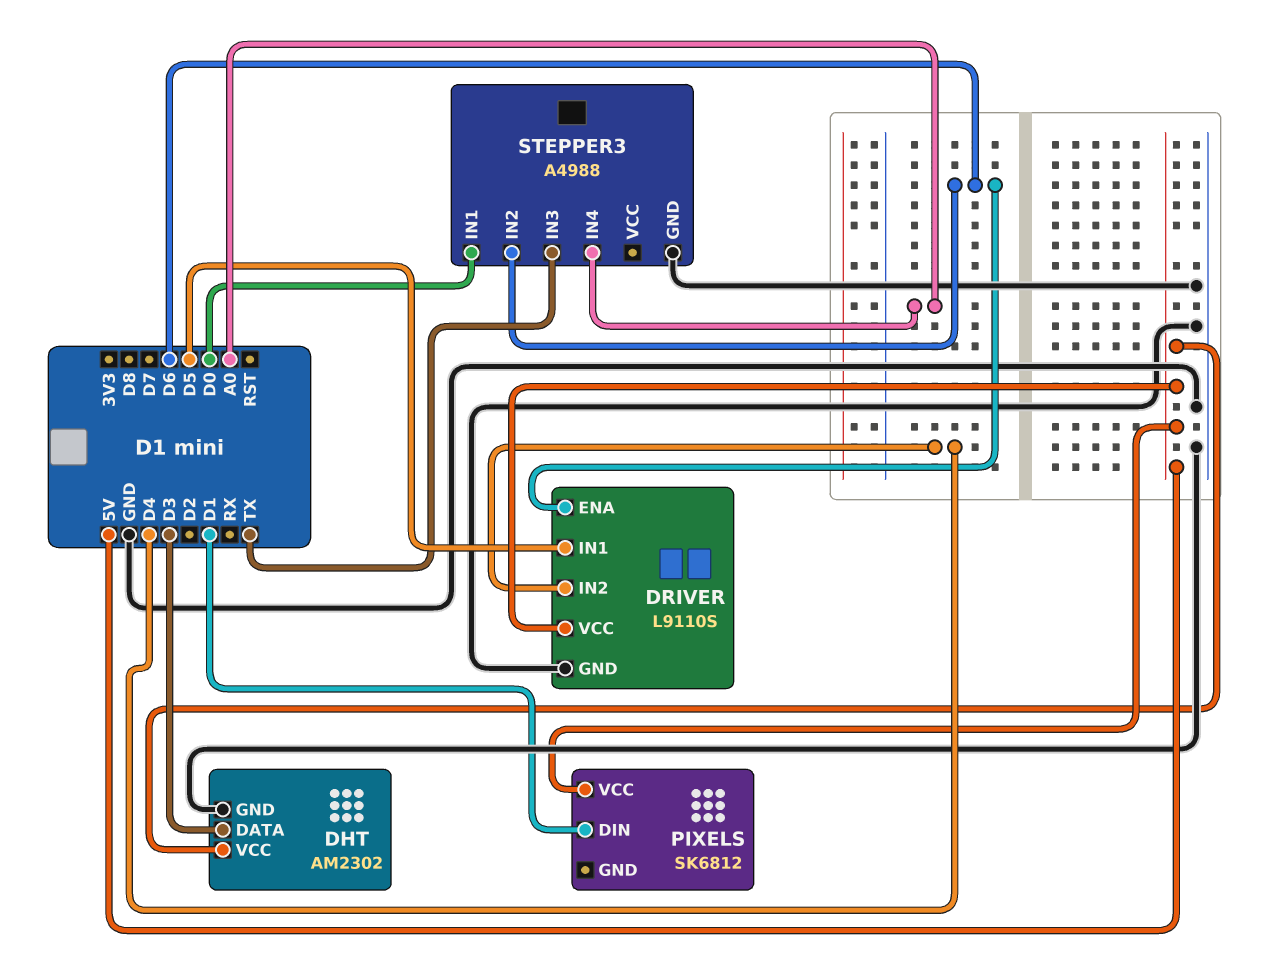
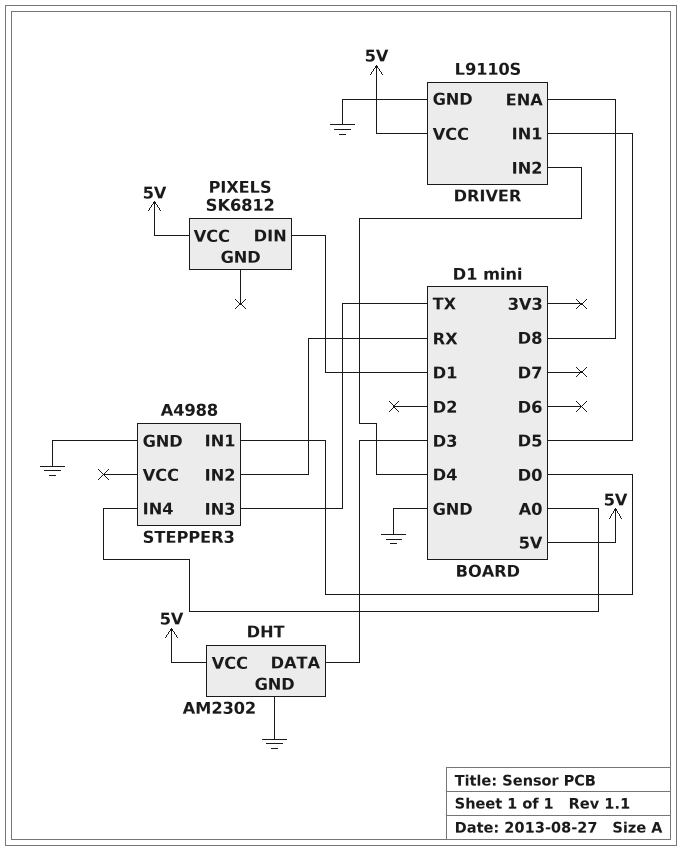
DRIVER pin ENA: D6 -> D8
STEPPER3 pin IN2: D6 -> RX

